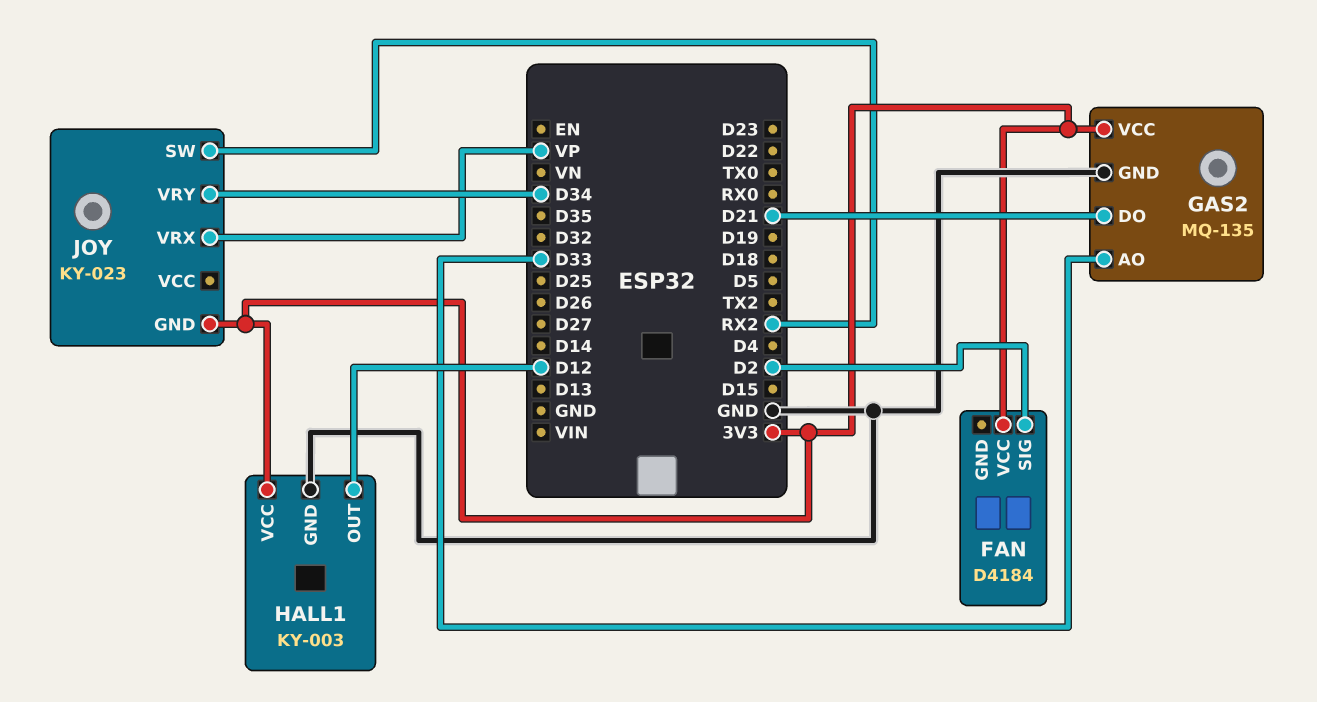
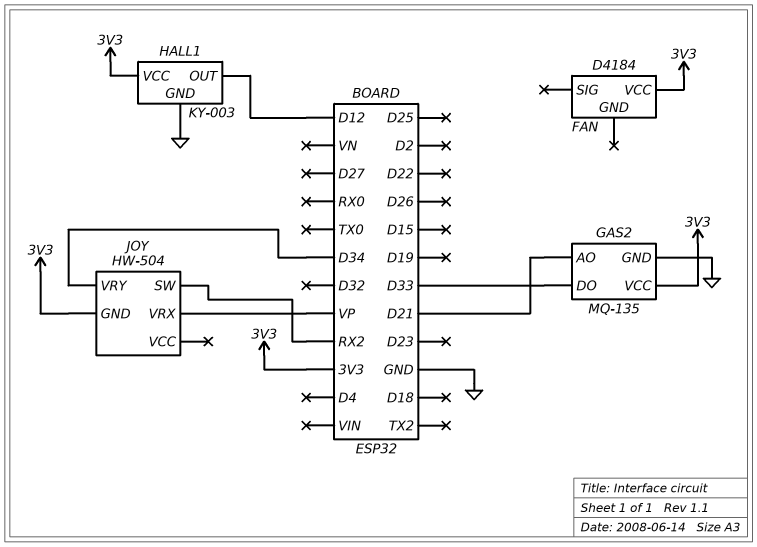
FAN pin SIG: D2 -> none
GAS2 pin AO: D33 -> D21
GAS2 pin DO: D21 -> D33
JOY: KY-023 -> HW-504

